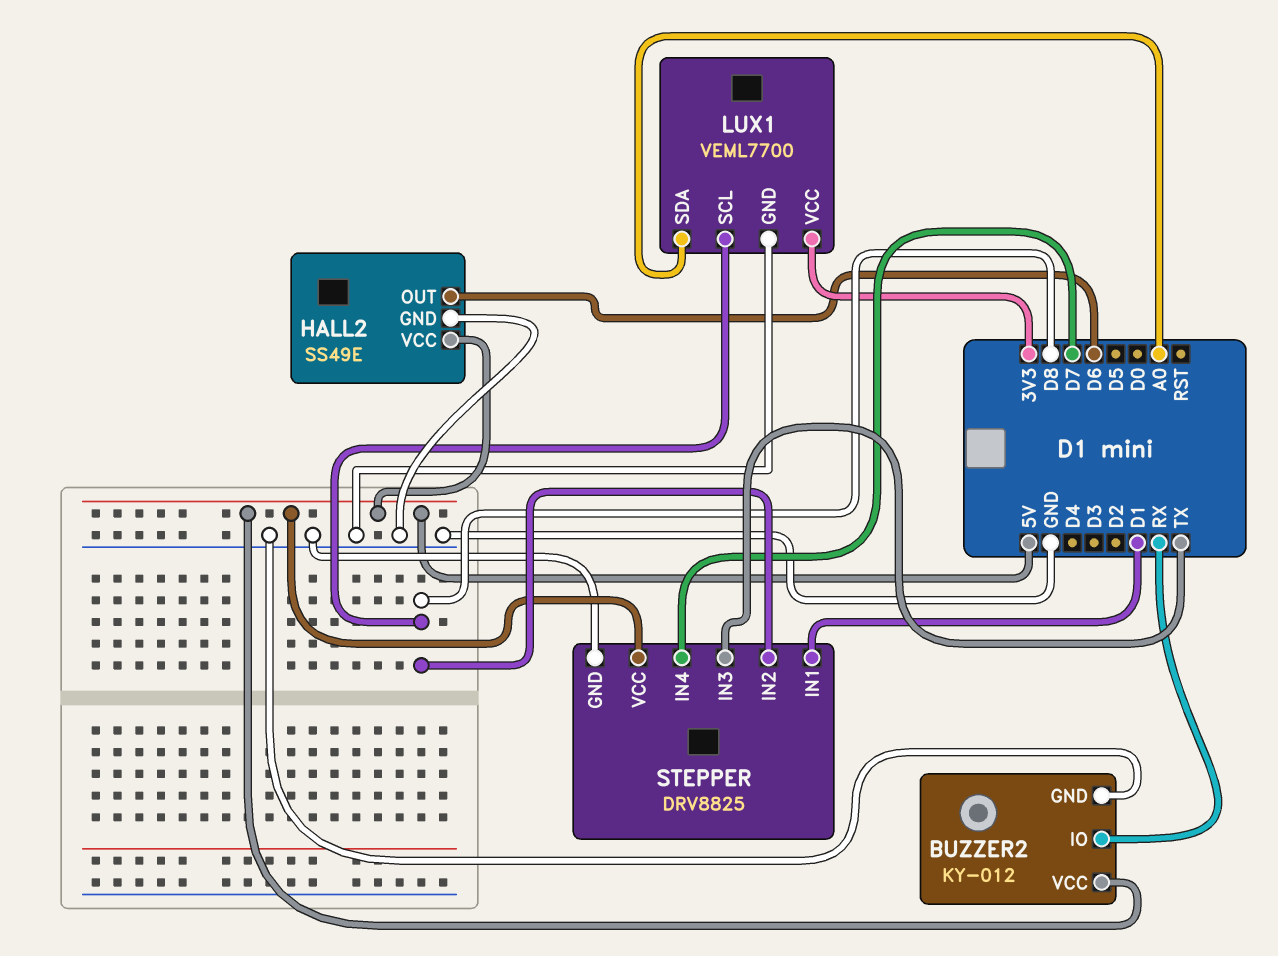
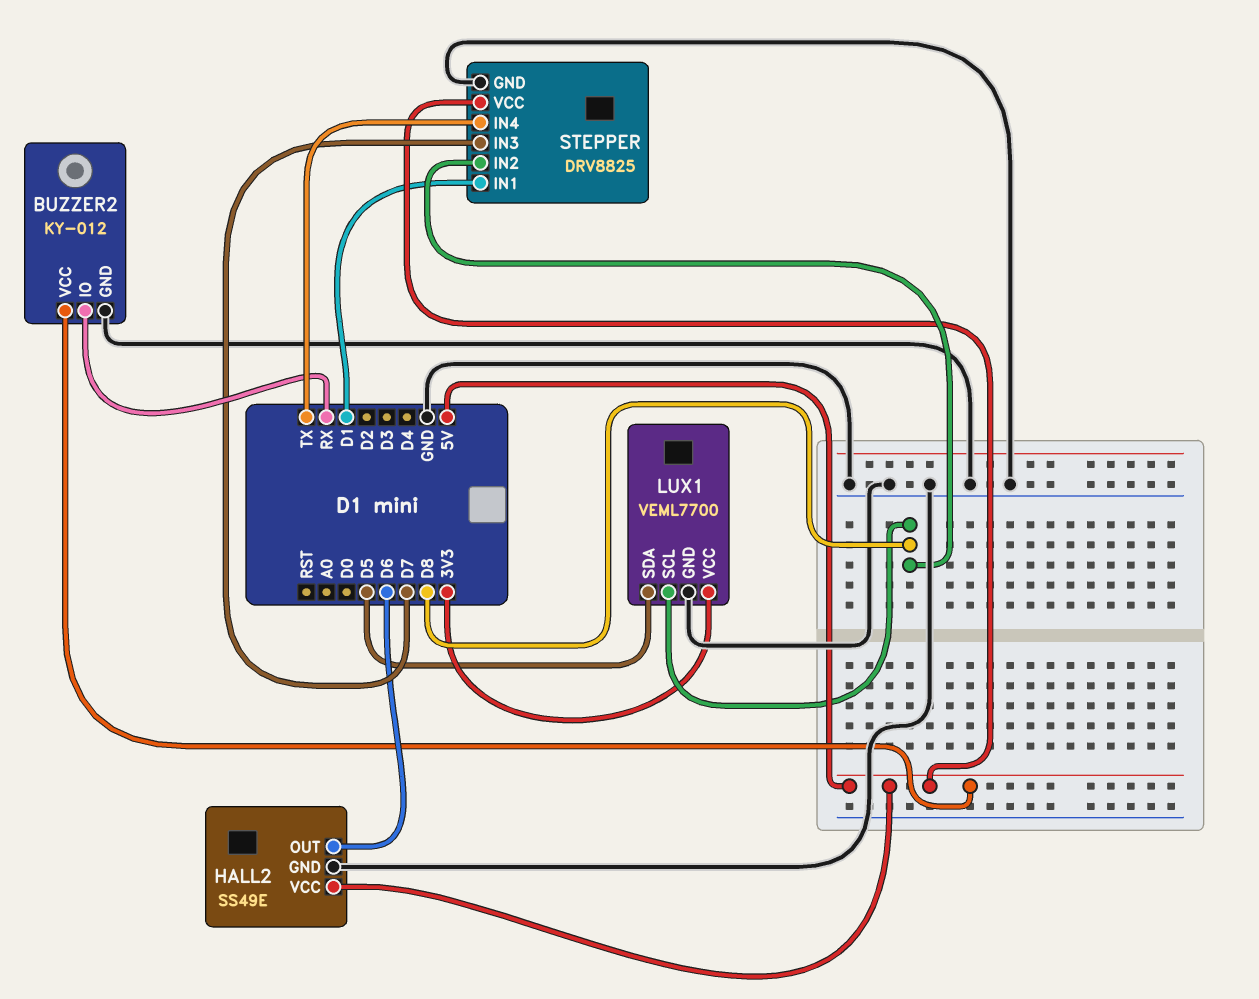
LUX1 pin SDA: A0 -> D5
STEPPER pin IN3: TX -> D7
STEPPER pin IN4: D7 -> TX

